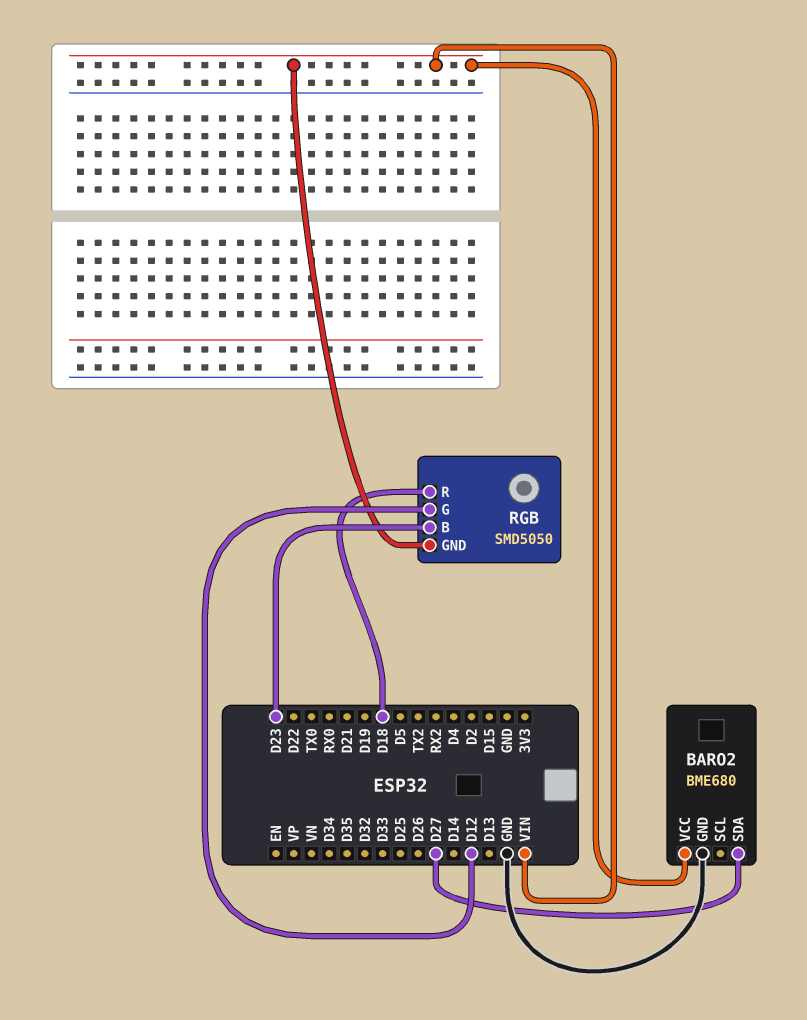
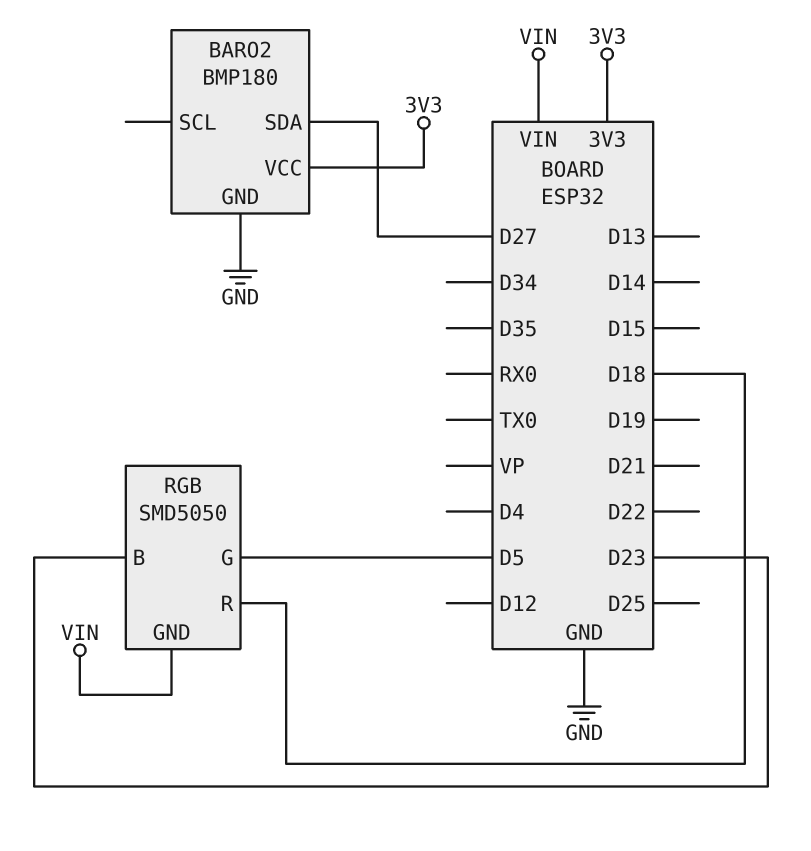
BARO2: BME680 -> BMP180
BARO2 pin VCC: VIN -> 3V3
RGB pin G: D12 -> D5

